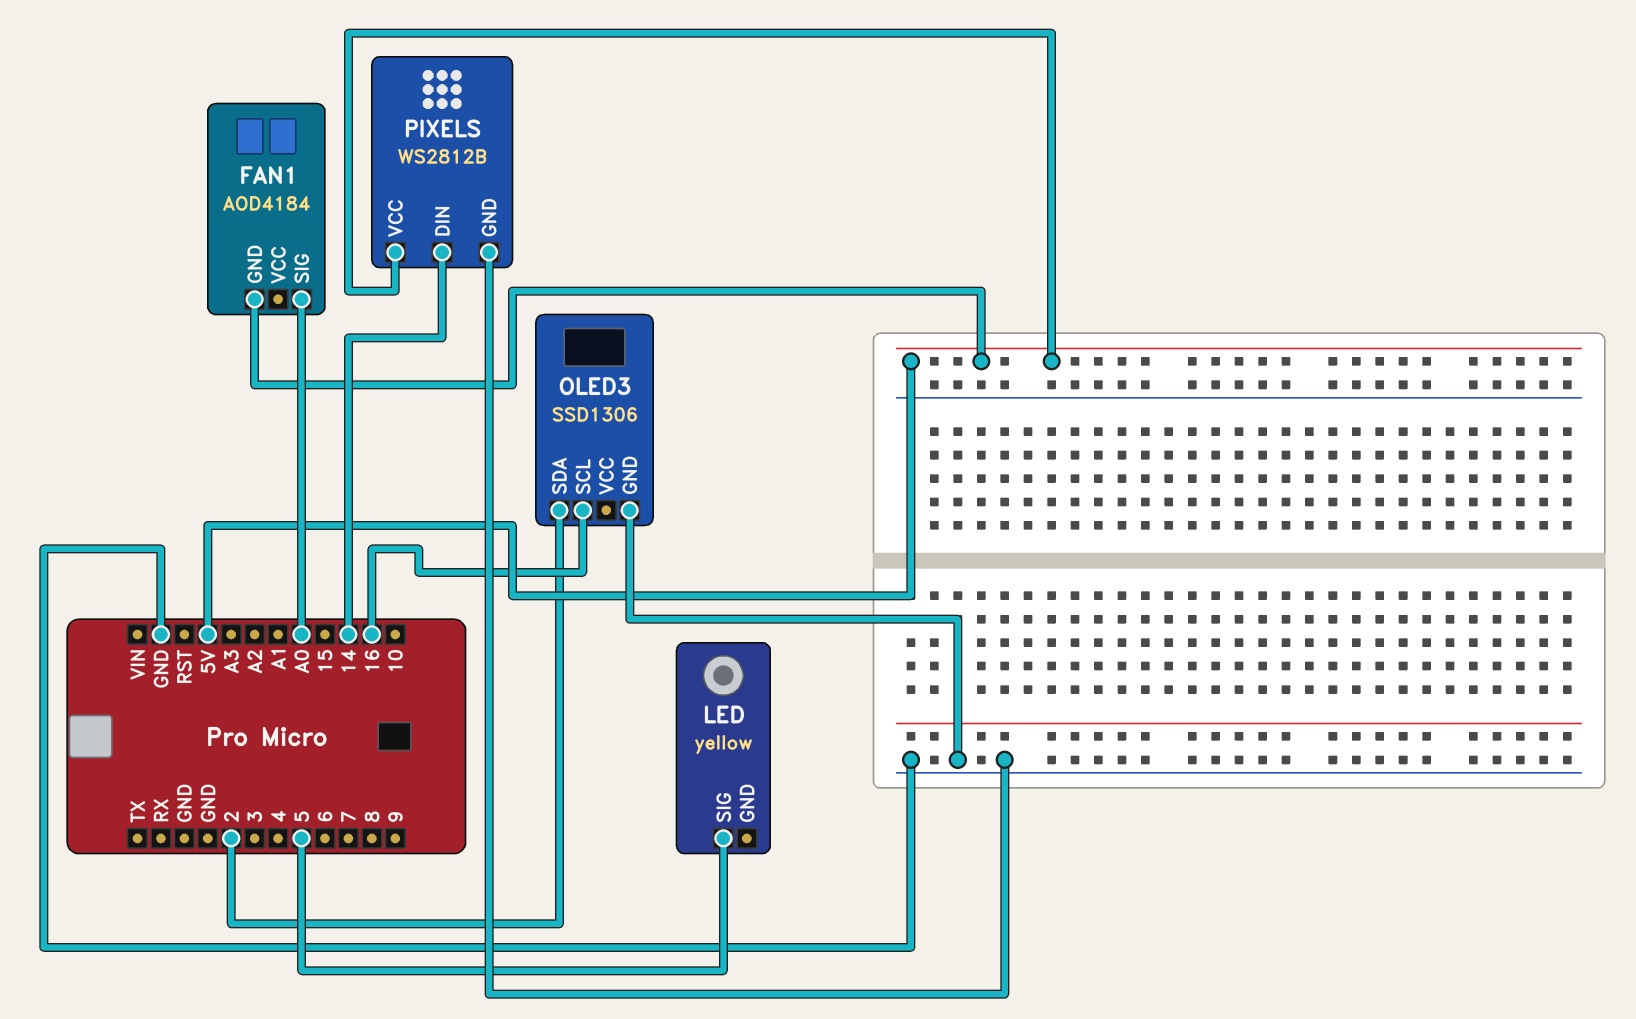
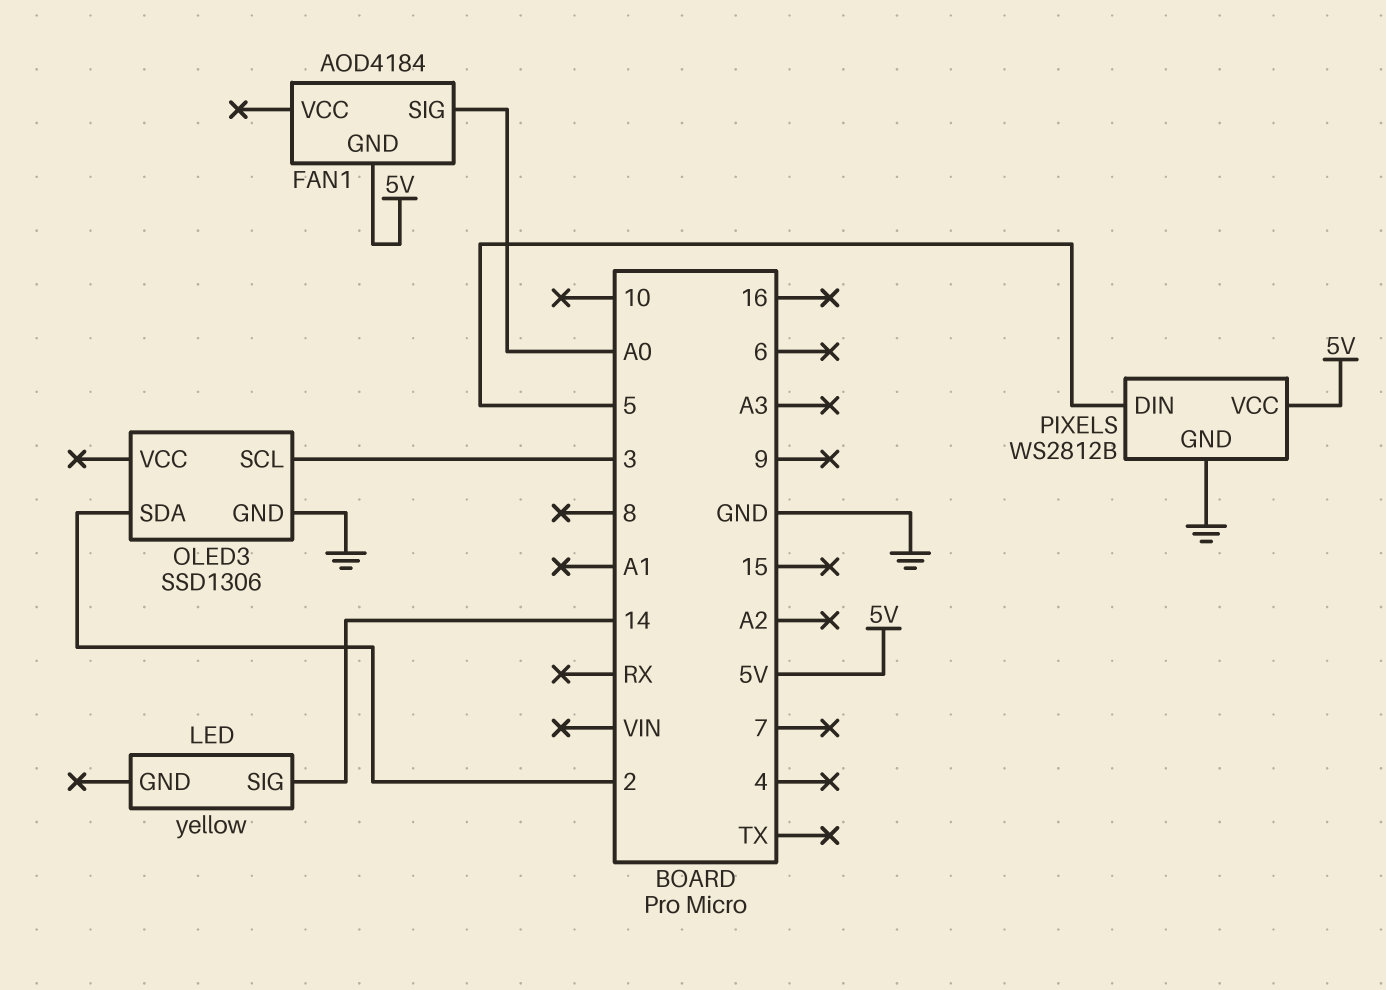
LED pin SIG: 5 -> 14
OLED3 pin SCL: 16 -> 3
PIXELS pin DIN: 14 -> 5

